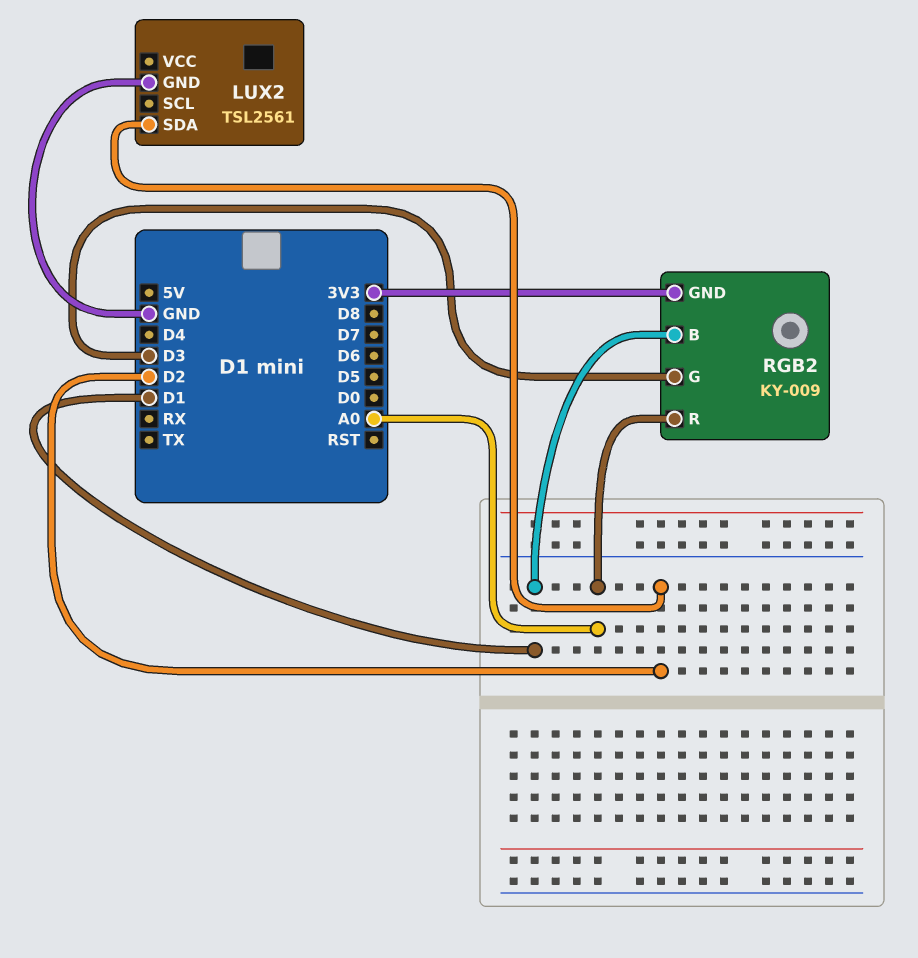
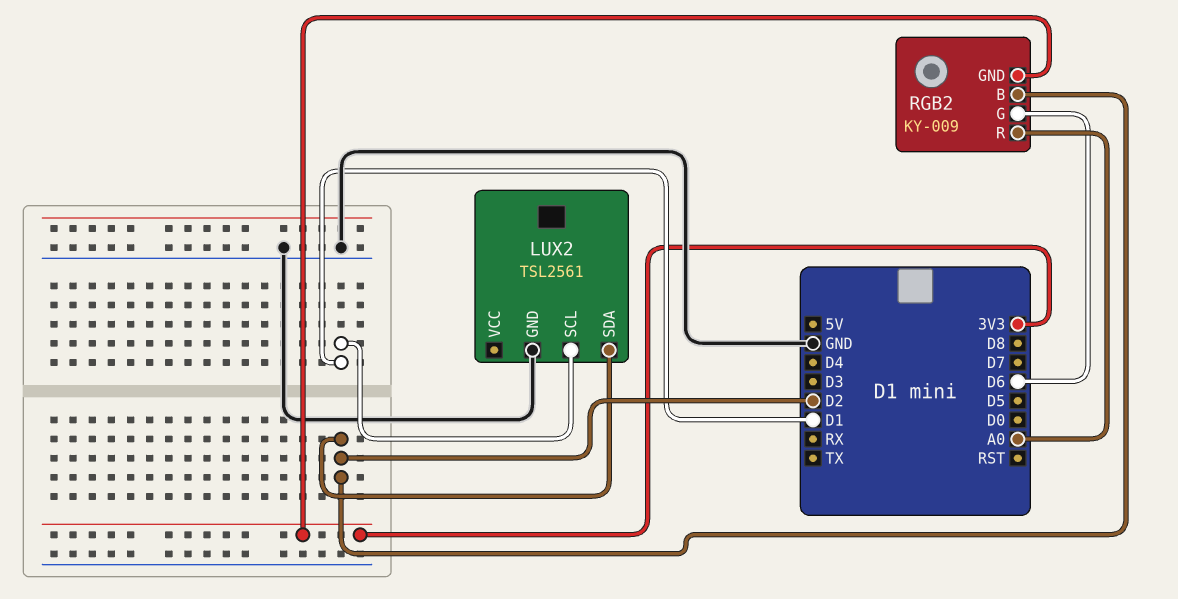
LUX2 pin SCL: none -> D1
RGB2 pin B: D1 -> D2
RGB2 pin G: D3 -> D6

